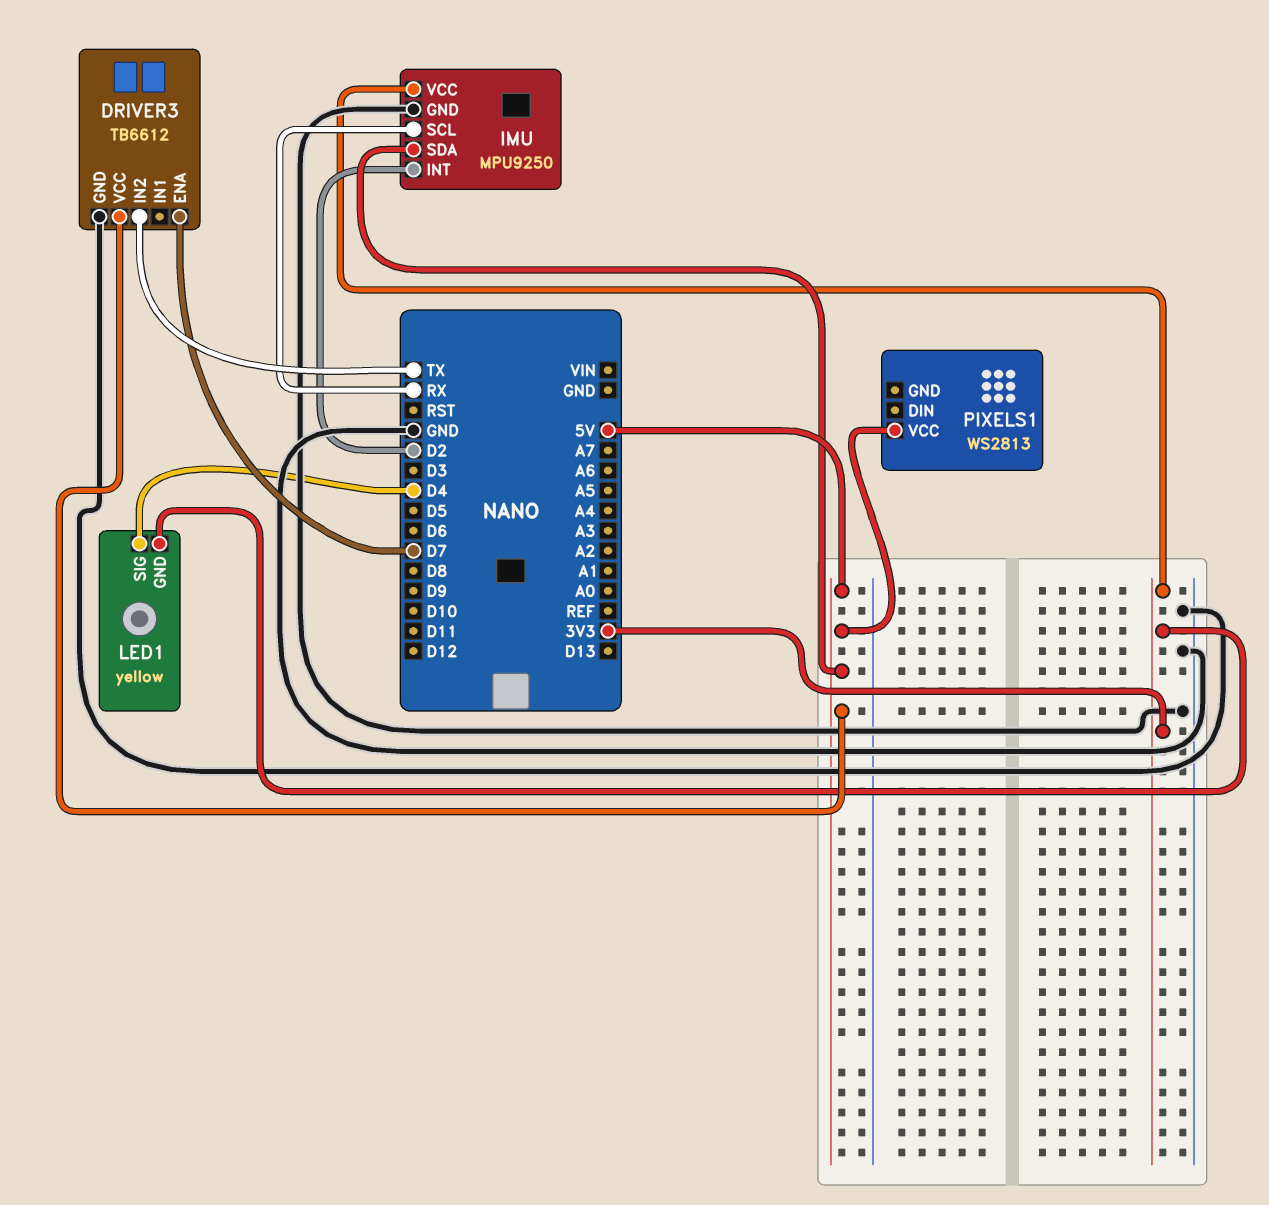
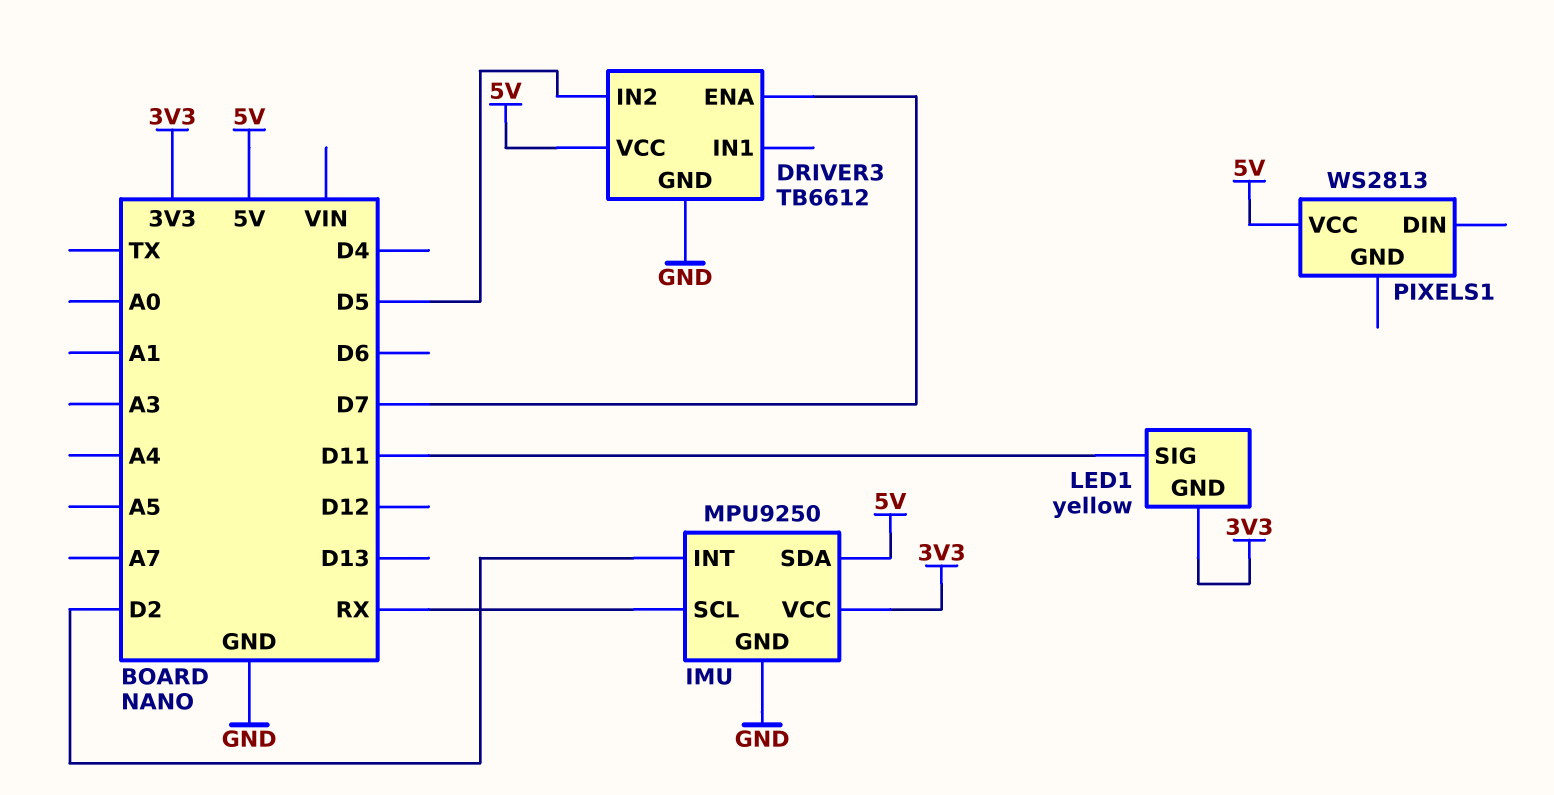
DRIVER3 pin IN2: TX -> D5
LED1 pin SIG: D4 -> D11

